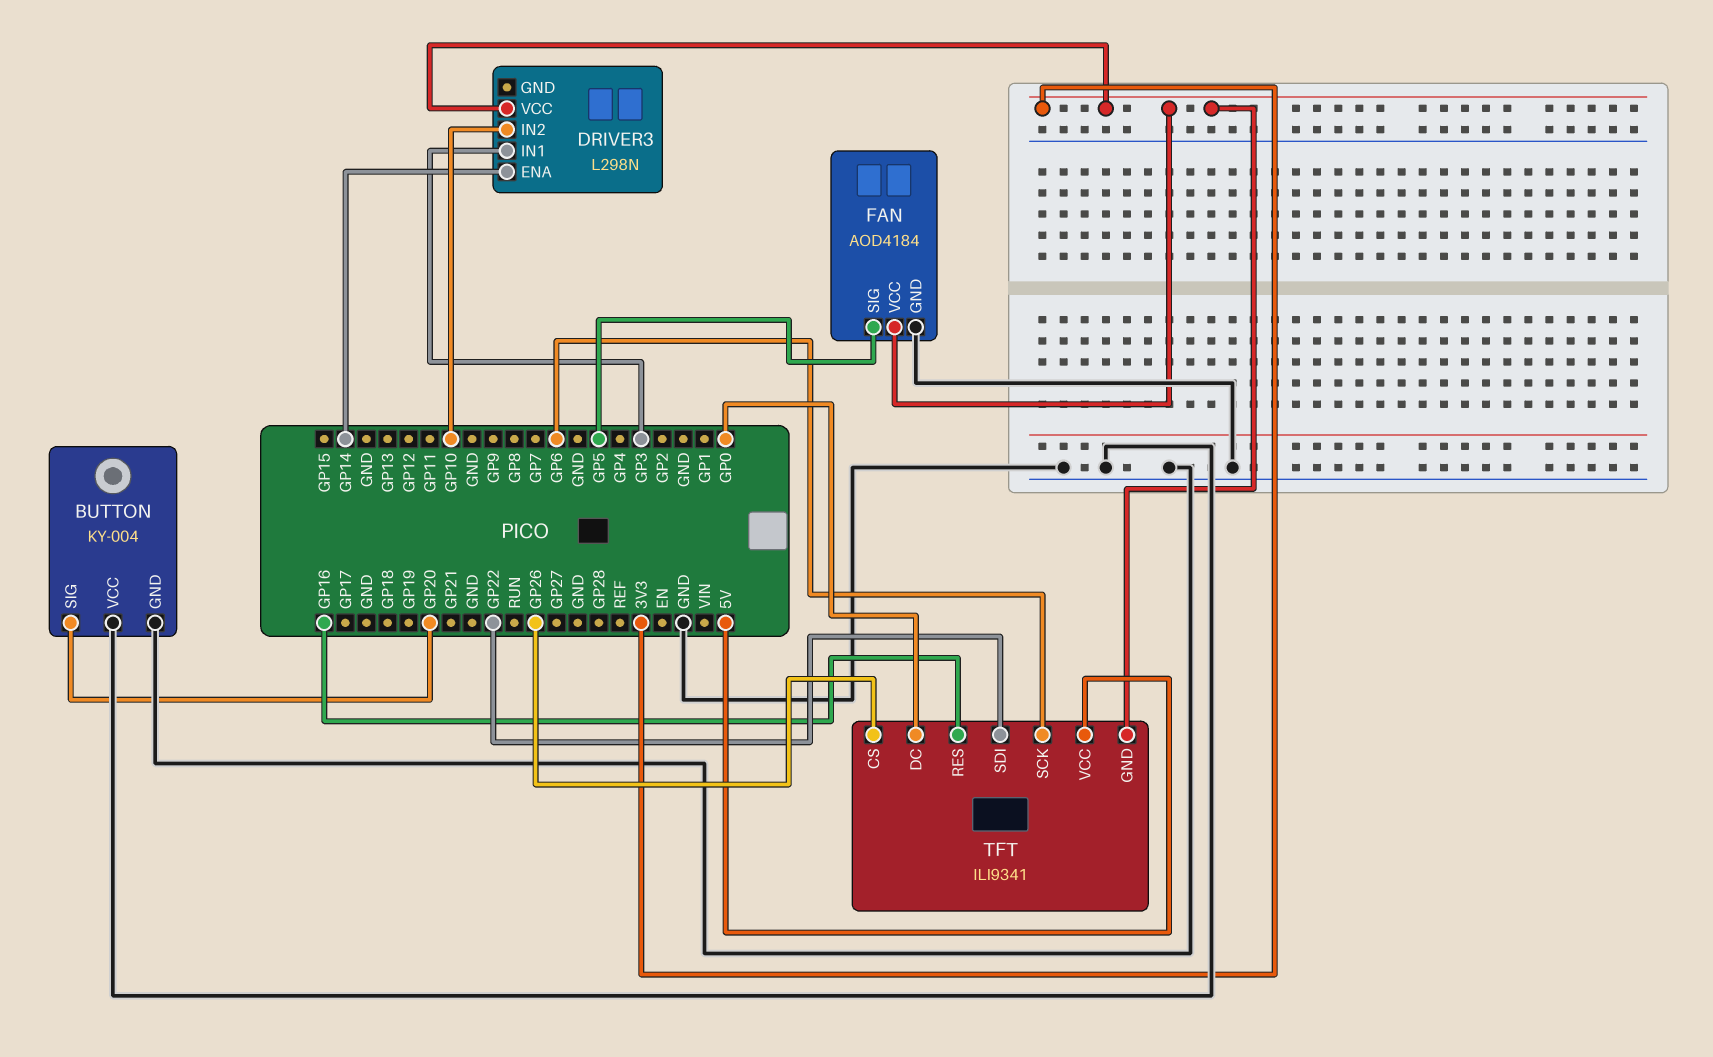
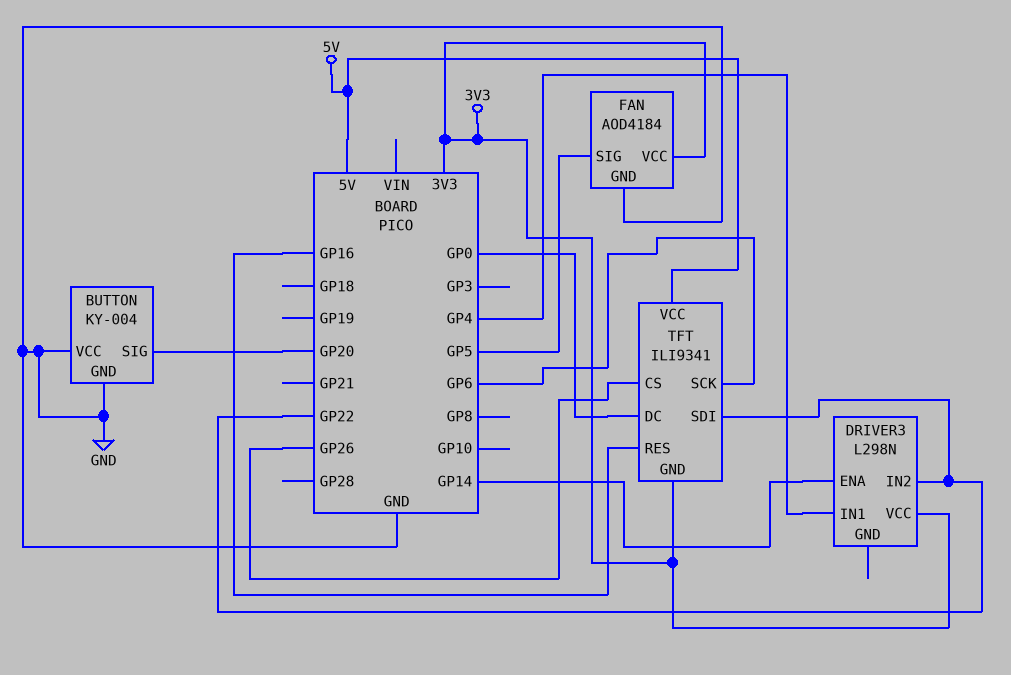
DRIVER3 pin IN1: GP3 -> GP4
DRIVER3 pin IN2: GP10 -> GP22

